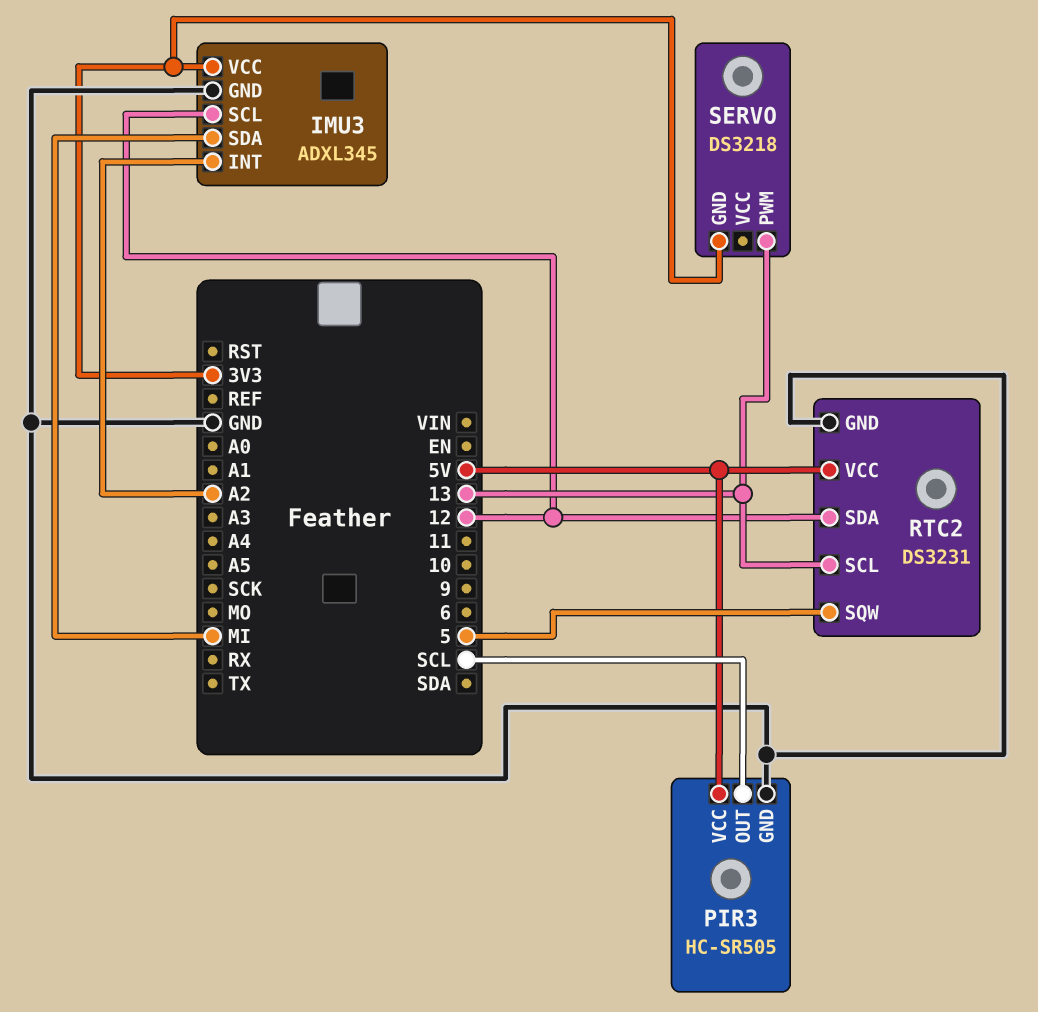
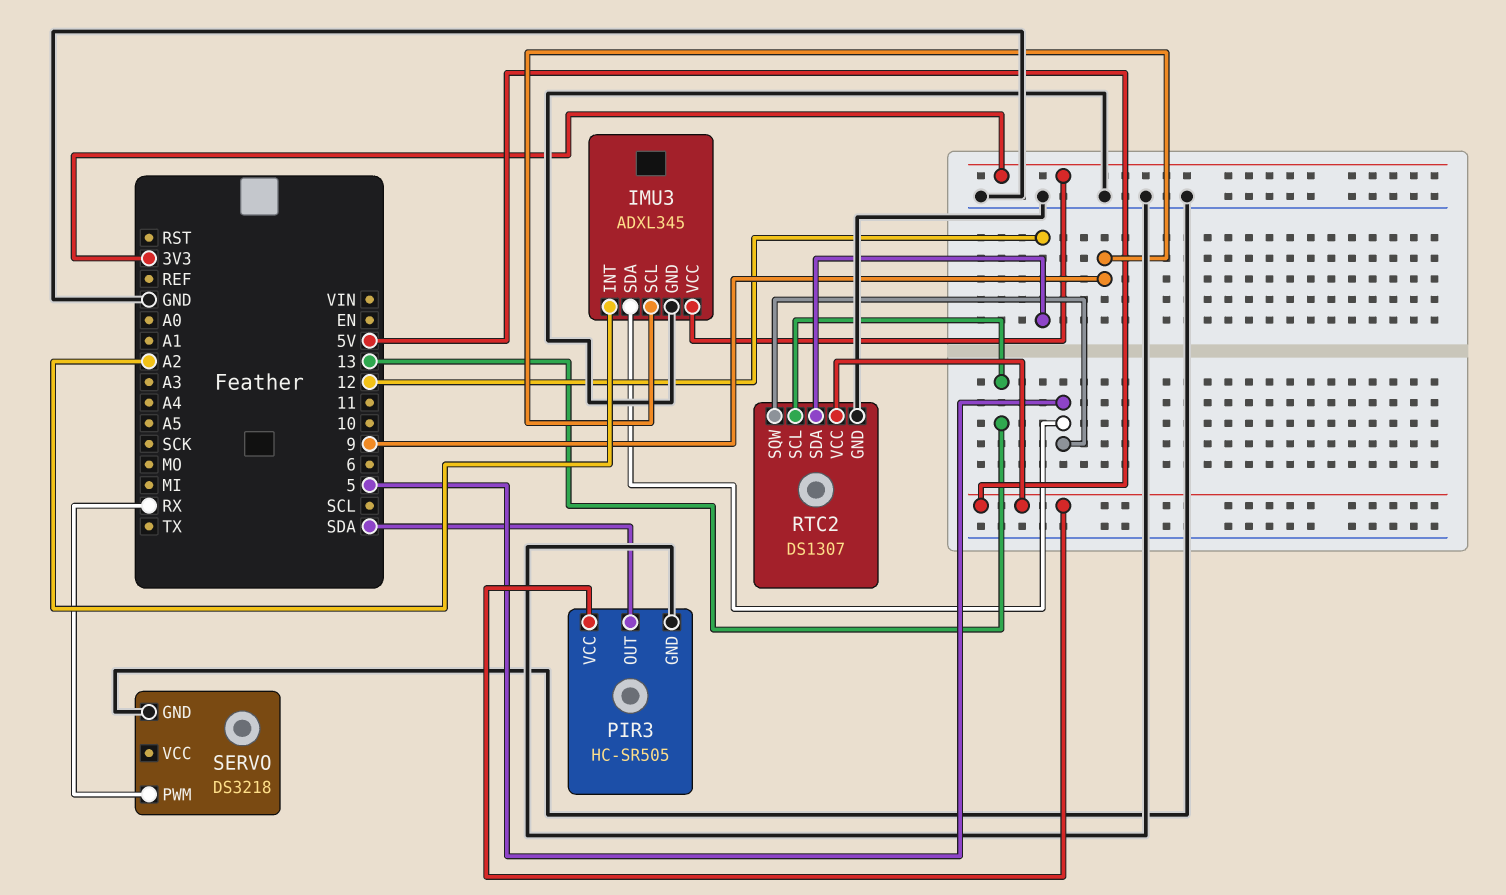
IMU3 pin SCL: 12 -> 9
IMU3 pin SDA: MI -> 5
PIR3 pin OUT: SCL -> SDA
RTC2: DS3231 -> DS1307
SERVO pin GND: 3V3 -> GND
SERVO pin PWM: 13 -> RX

